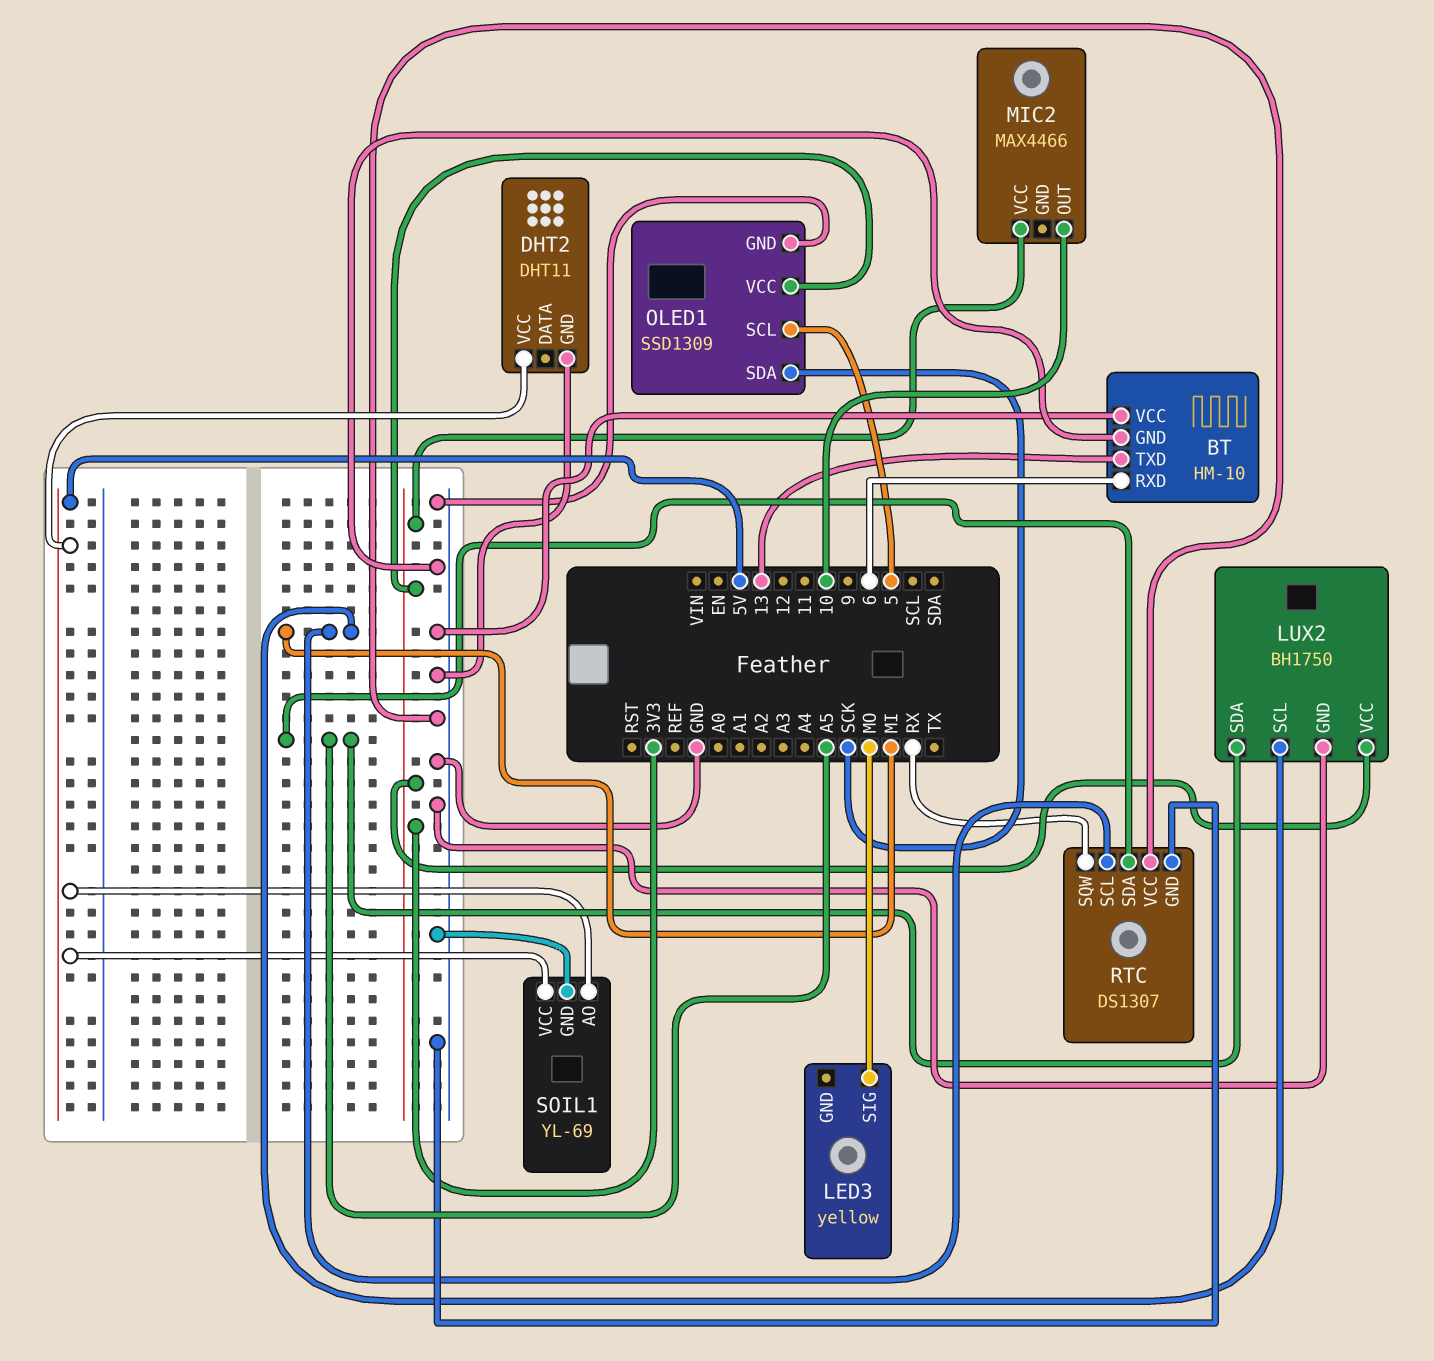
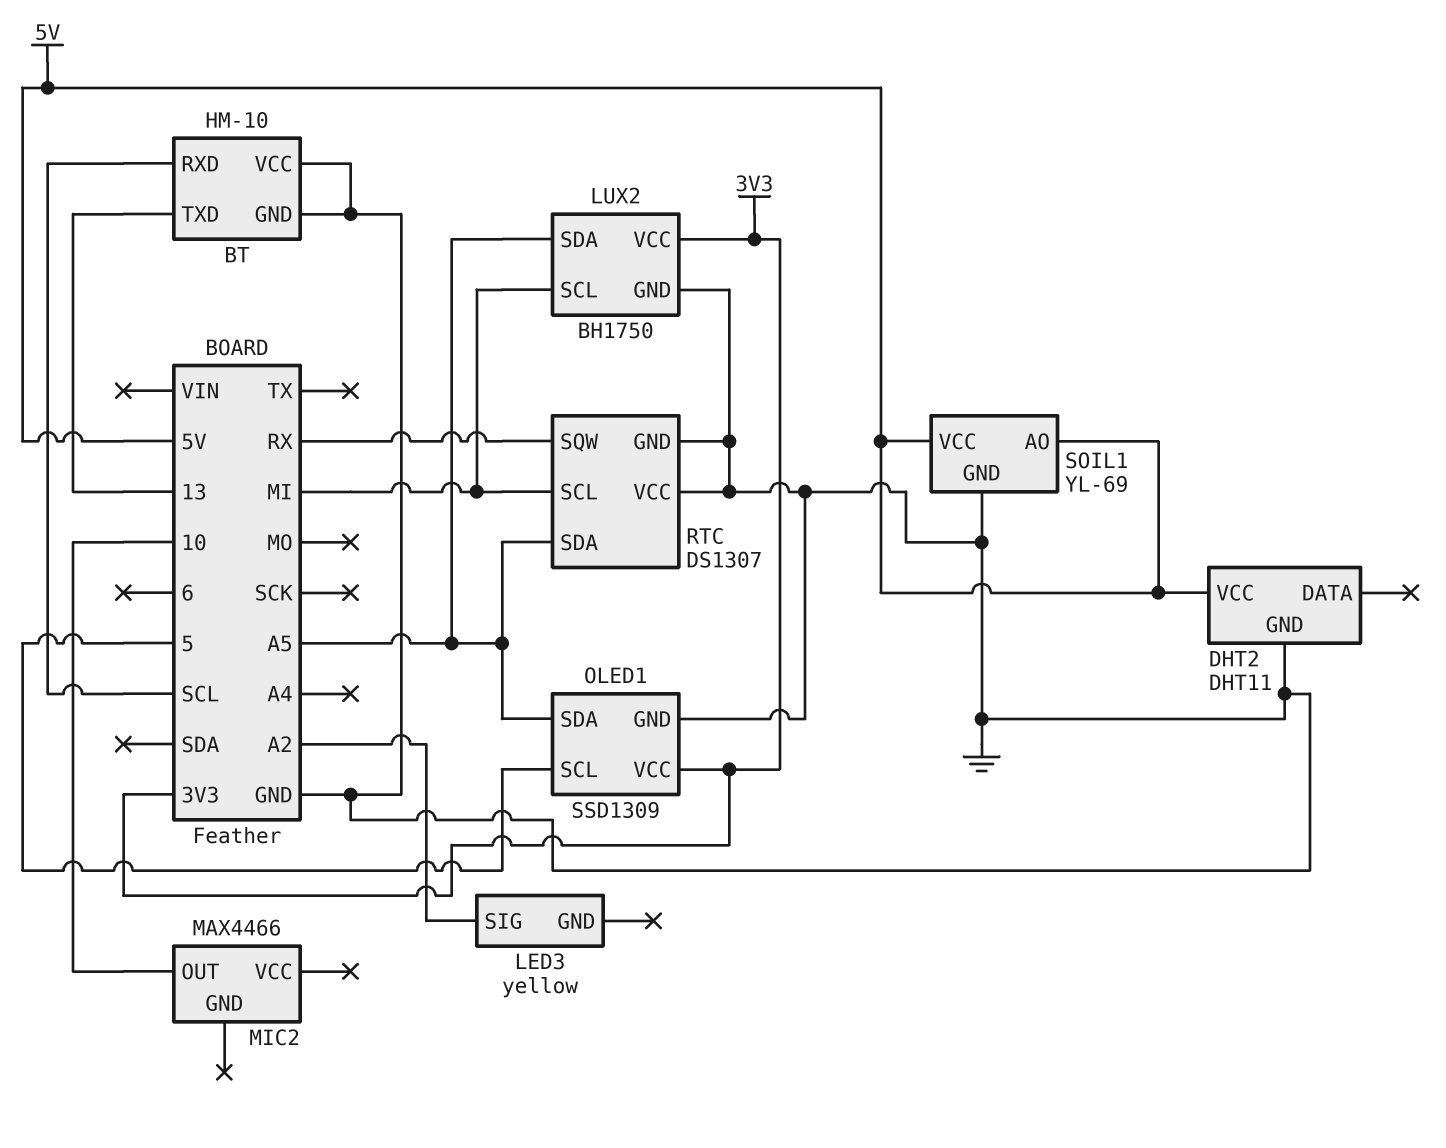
BT pin RXD: 6 -> SCL
LED3 pin SIG: MO -> A2
MIC2 pin VCC: 3V3 -> none
OLED1 pin SDA: SCK -> A5

